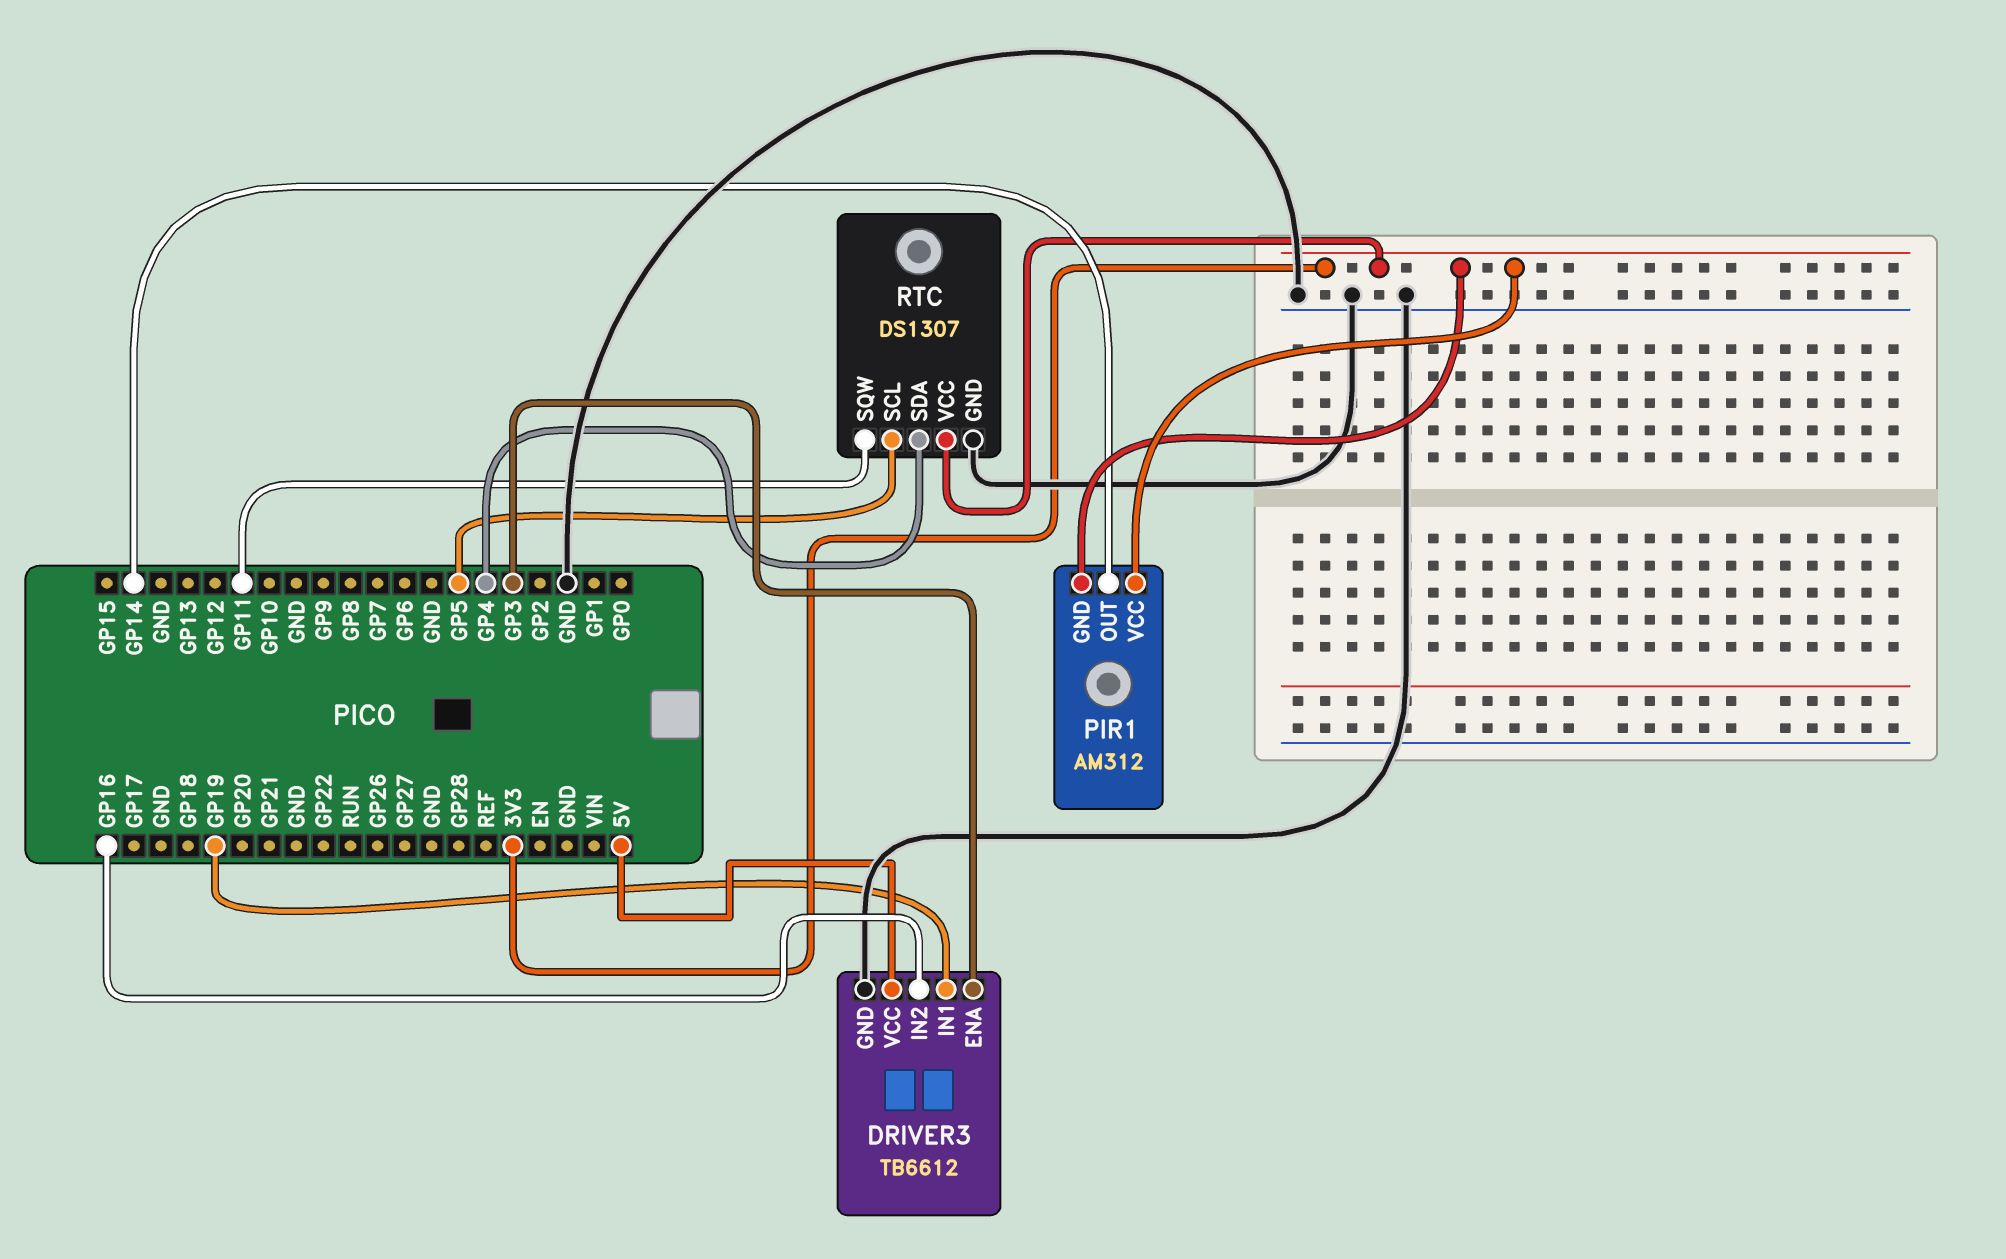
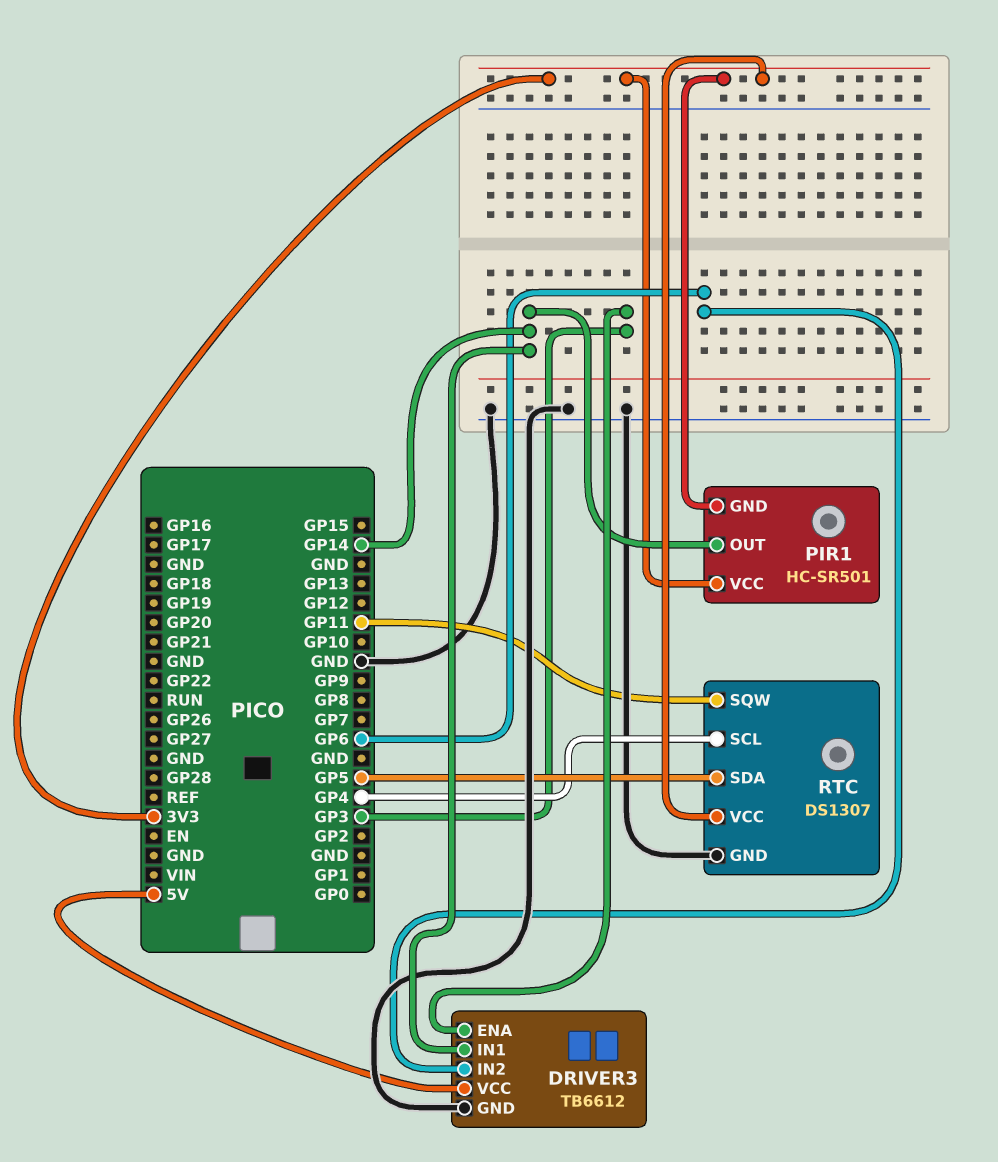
DRIVER3 pin IN1: GP19 -> GP14
DRIVER3 pin IN2: GP16 -> GP6
PIR1: AM312 -> HC-SR501
RTC pin SCL: GP5 -> GP4
RTC pin SDA: GP4 -> GP5

